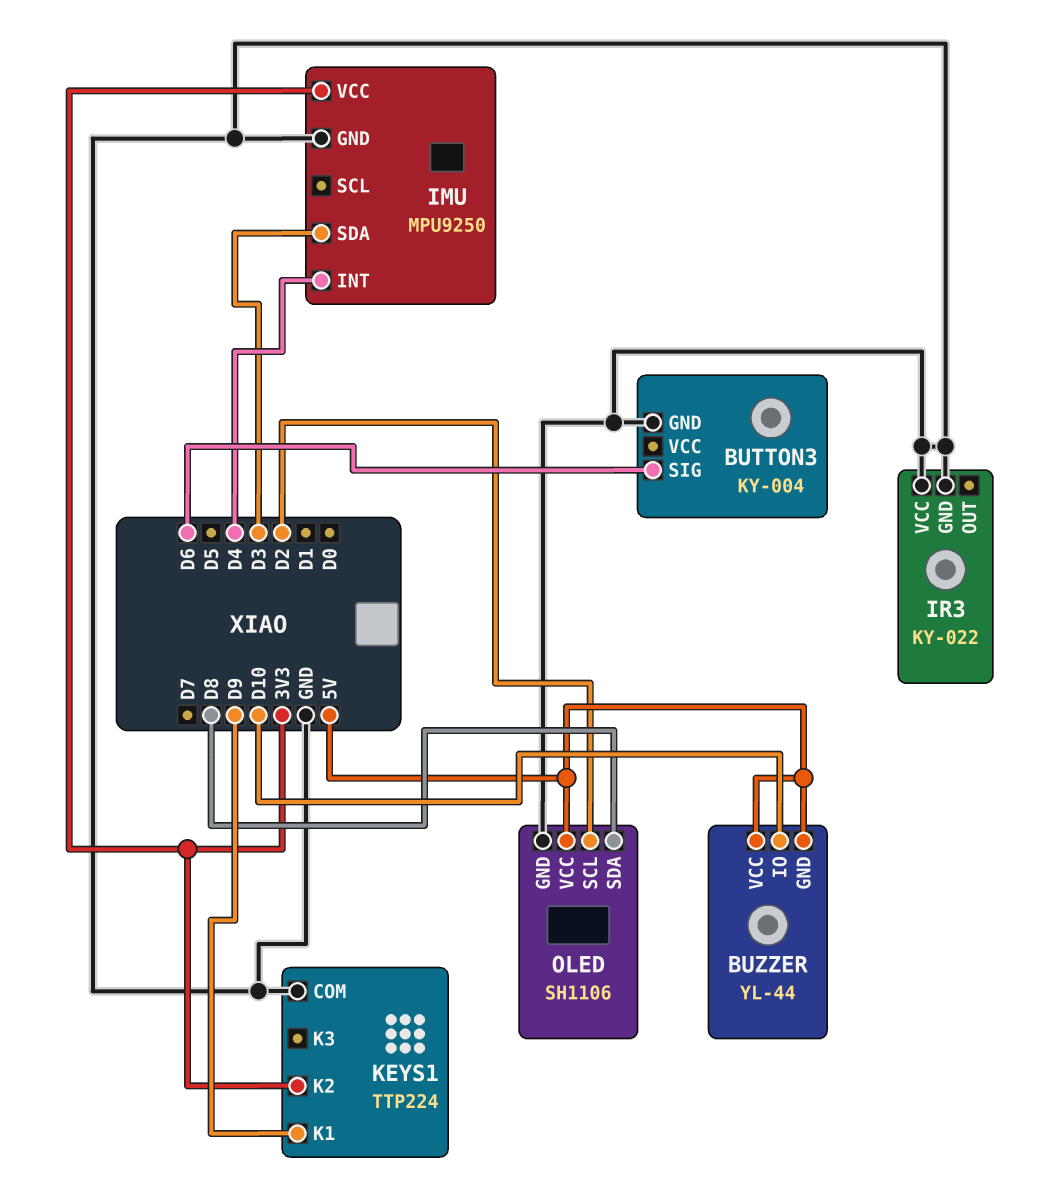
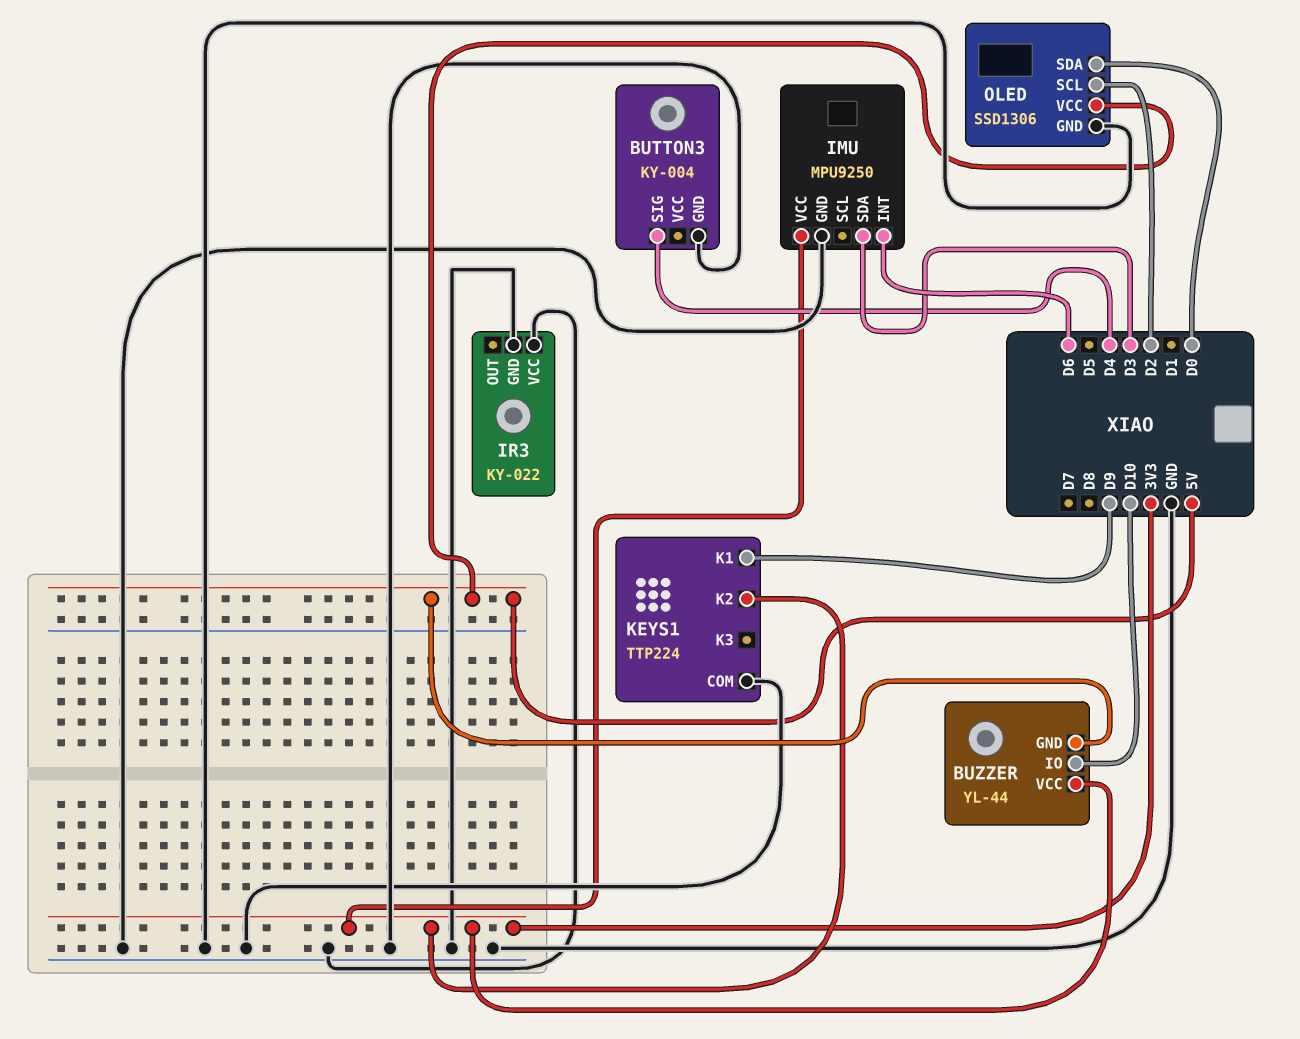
BUTTON3 pin SIG: D6 -> D4
BUZZER pin VCC: 5V -> 3V3
IMU pin INT: D4 -> D6
OLED: SH1106 -> SSD1306
OLED pin SDA: D8 -> D0

